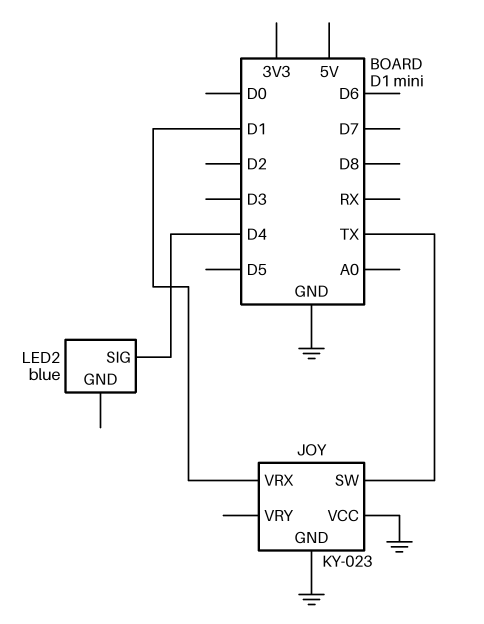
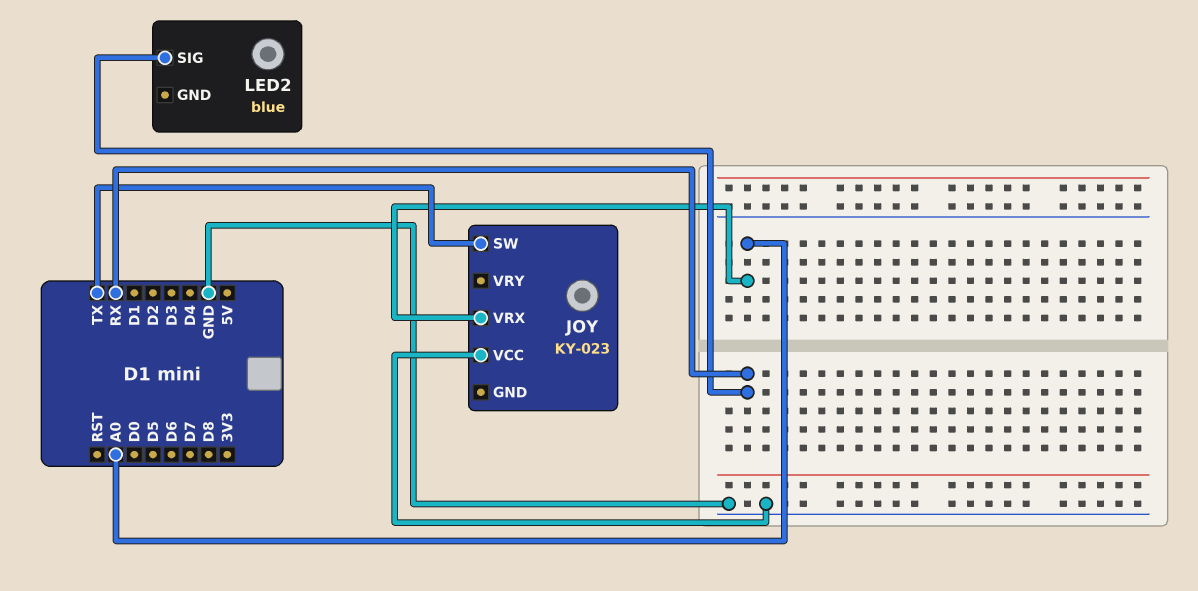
JOY pin GND: GND -> none
JOY pin VRX: D1 -> A0
LED2 pin SIG: D4 -> RX

